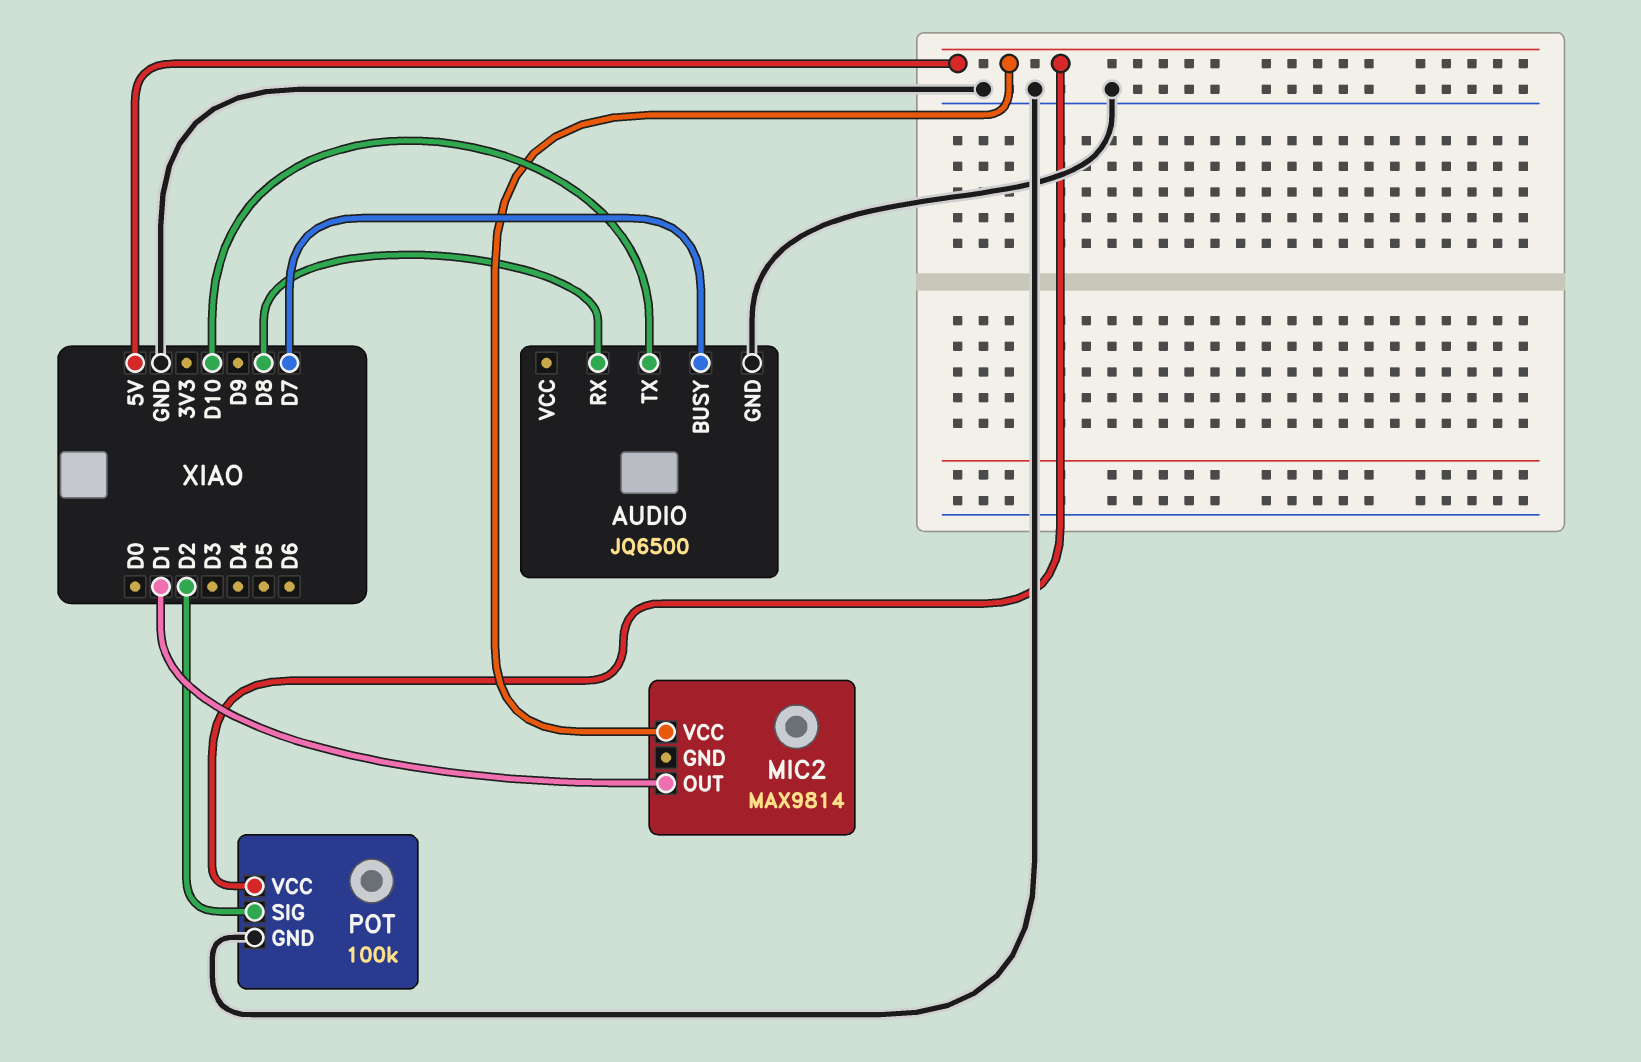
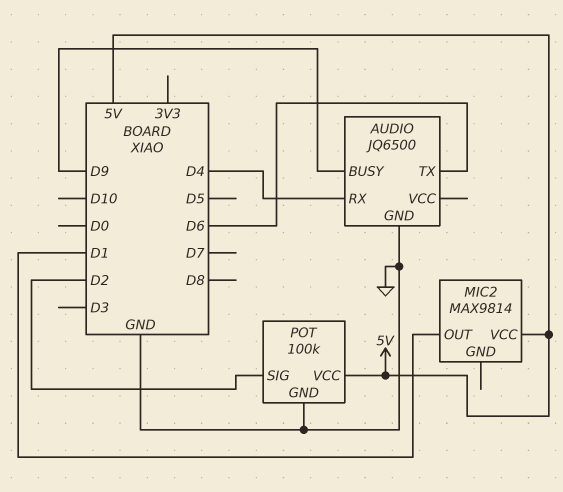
AUDIO pin BUSY: D7 -> D9
AUDIO pin RX: D8 -> D4
AUDIO pin TX: D10 -> D6

